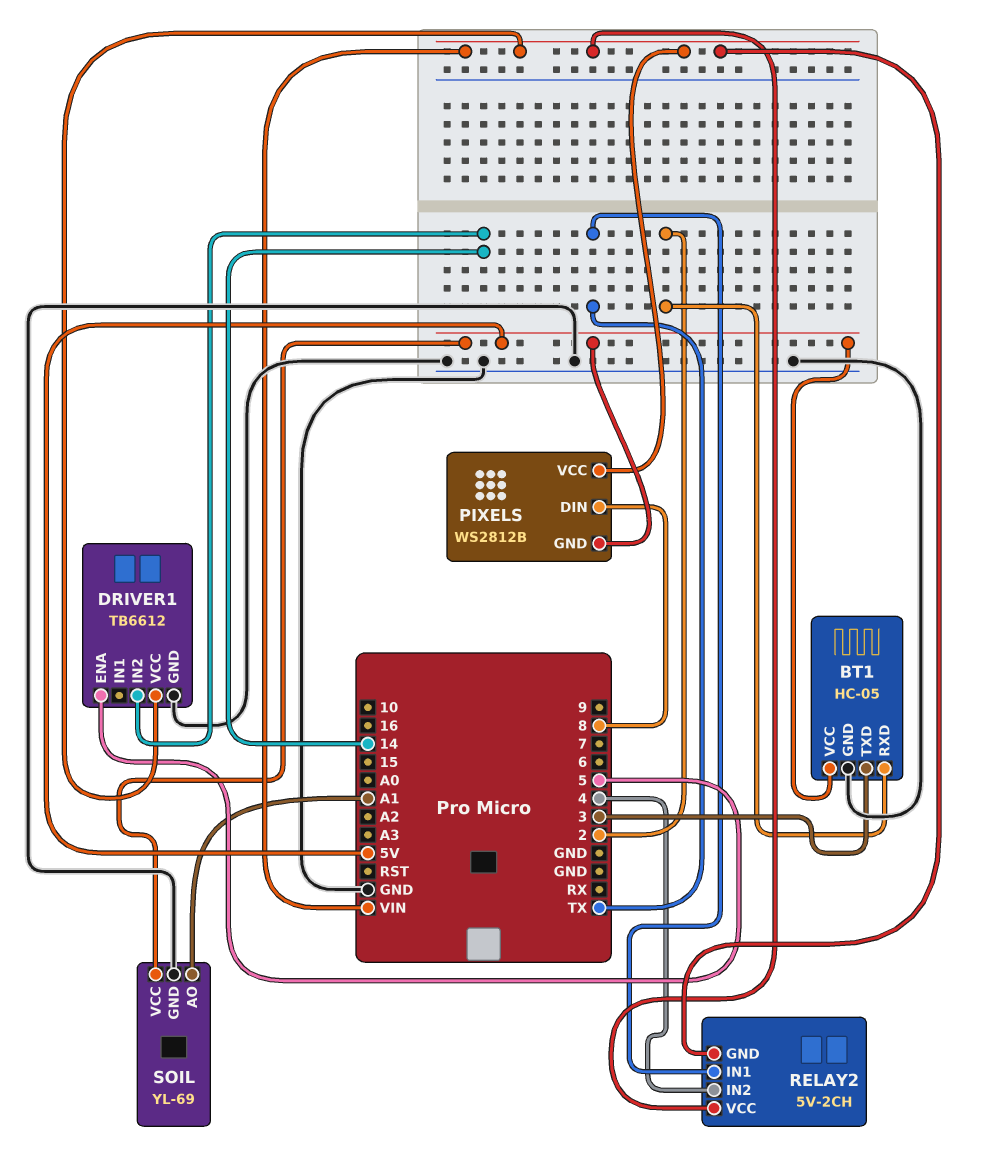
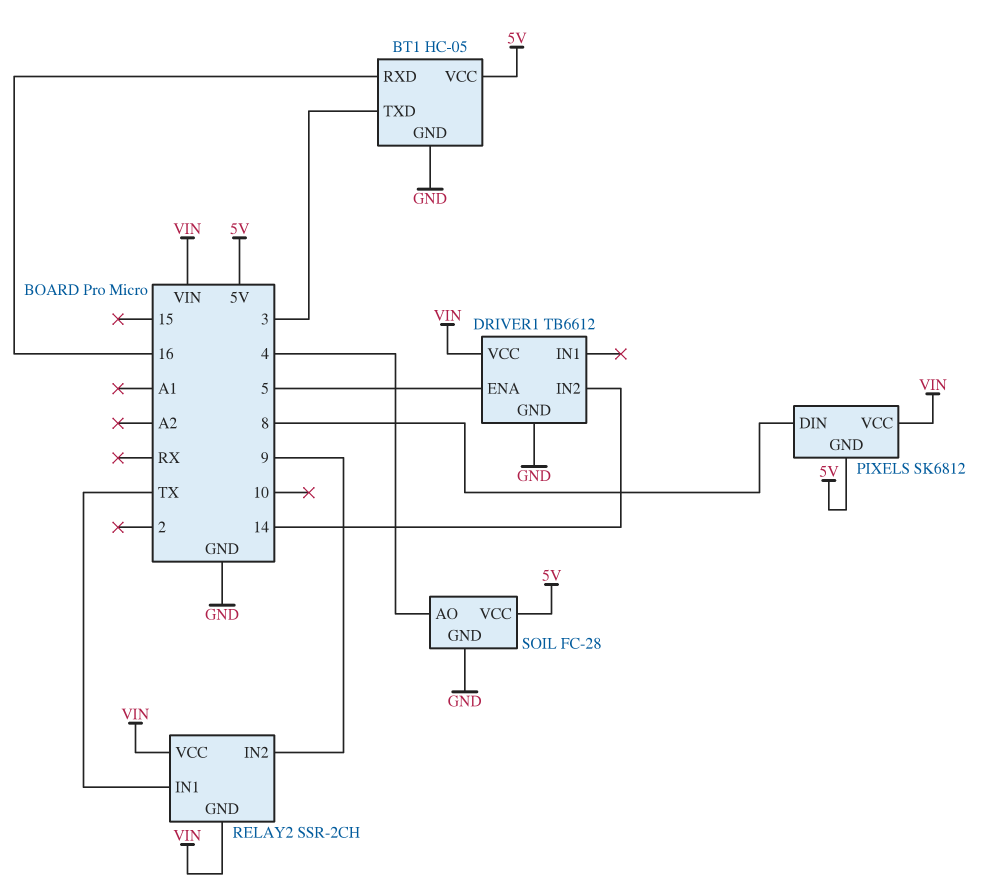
BT1 pin RXD: 2 -> 16
PIXELS: WS2812B -> SK6812
RELAY2: 5V-2CH -> SSR-2CH
RELAY2 pin IN2: 4 -> 9
SOIL: YL-69 -> FC-28
SOIL pin AO: A1 -> 4

